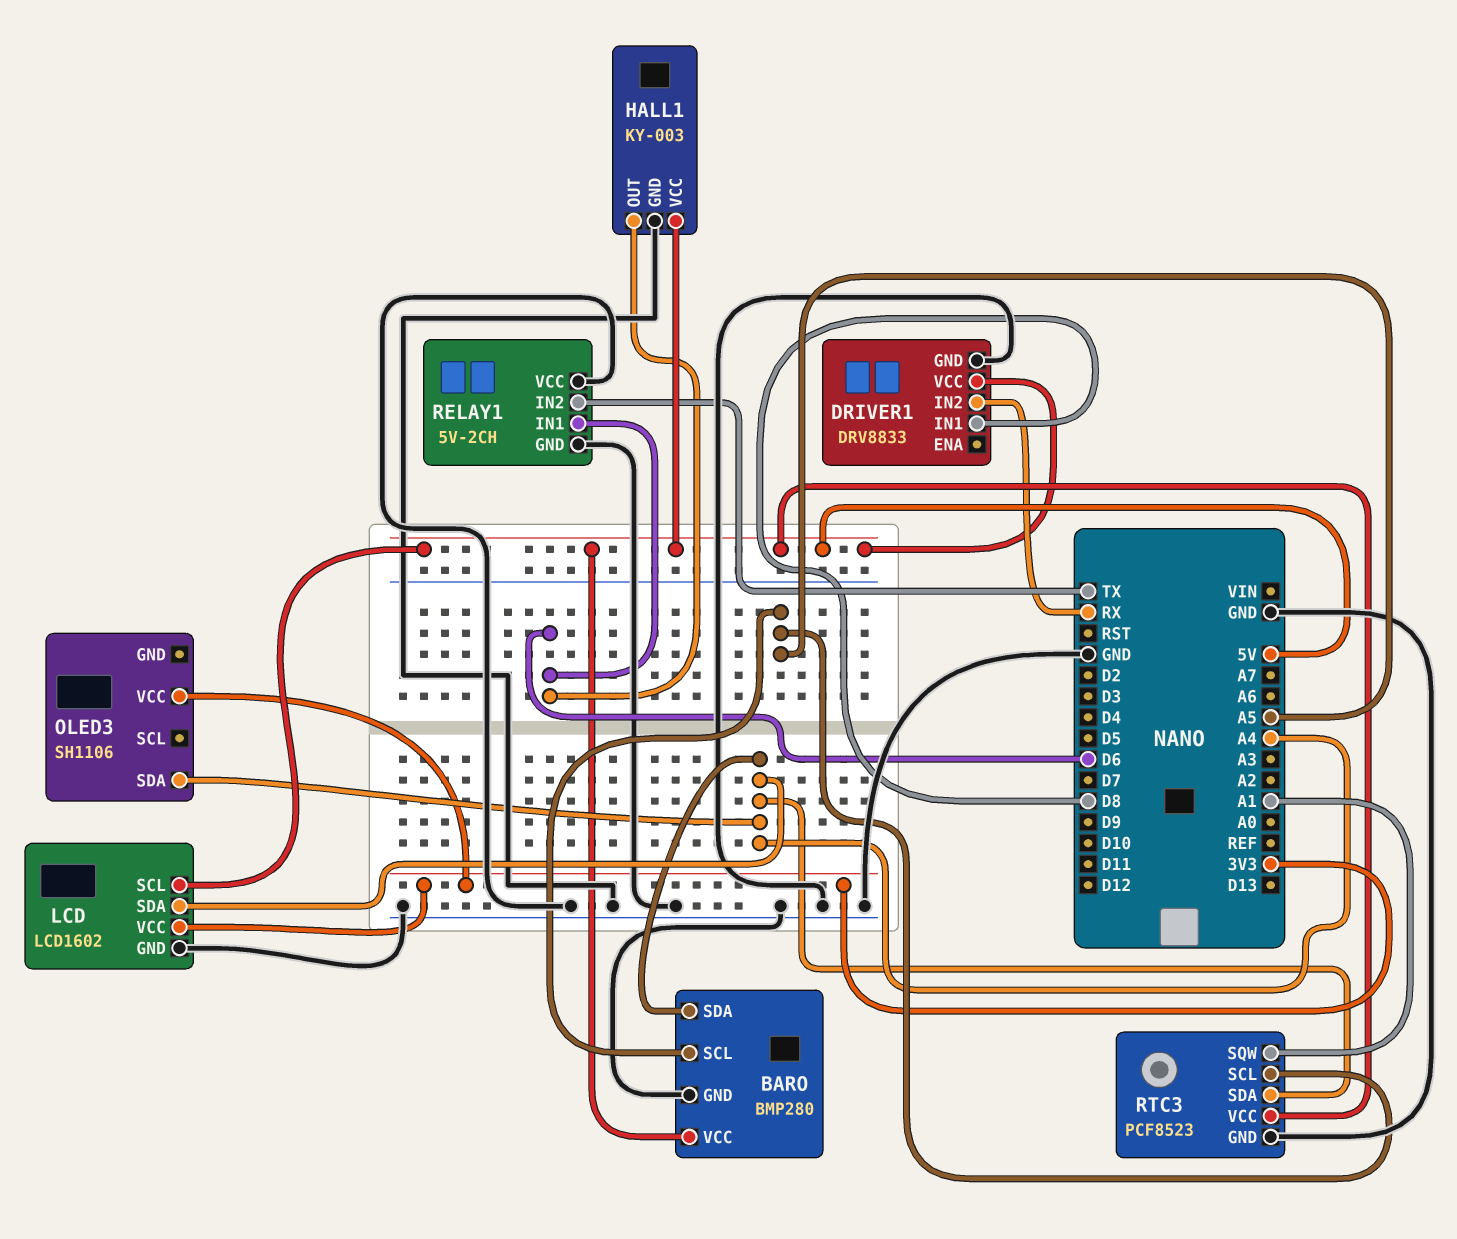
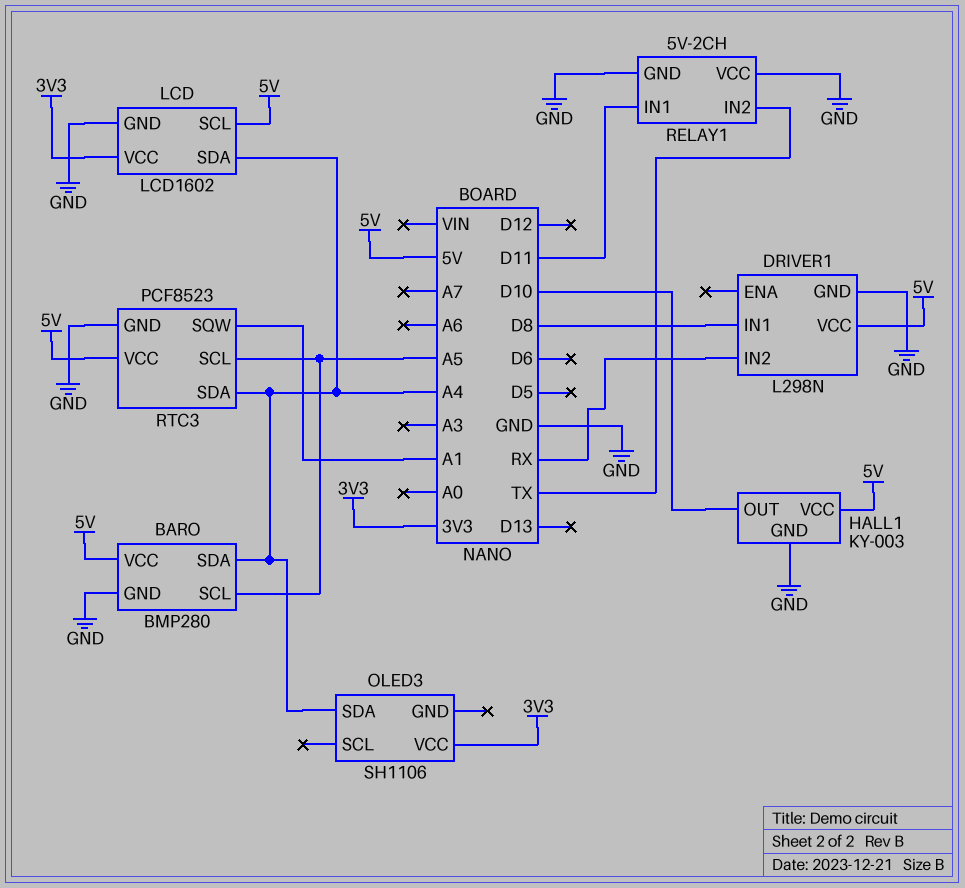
DRIVER1: DRV8833 -> L298N
HALL1 pin OUT: D6 -> D10
RELAY1 pin IN1: D6 -> D11

